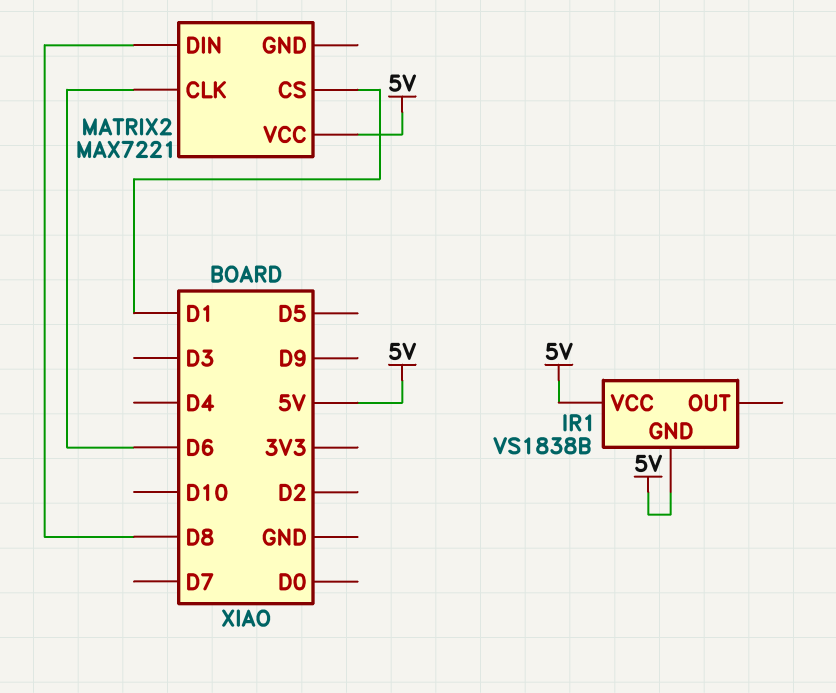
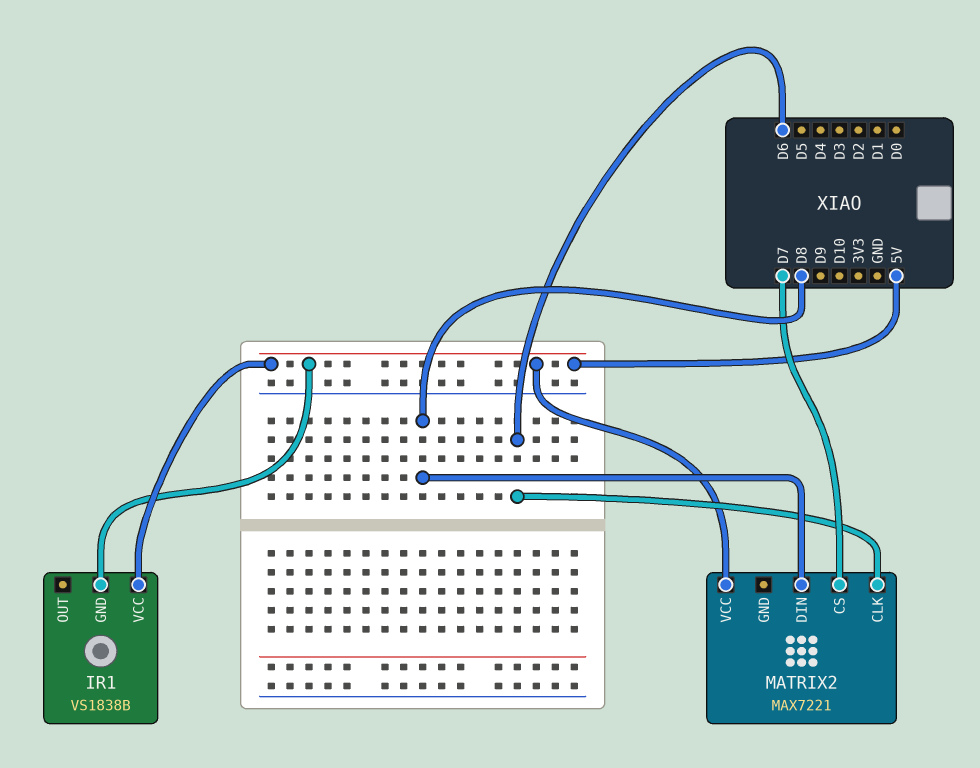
MATRIX2 pin CS: D1 -> D7

